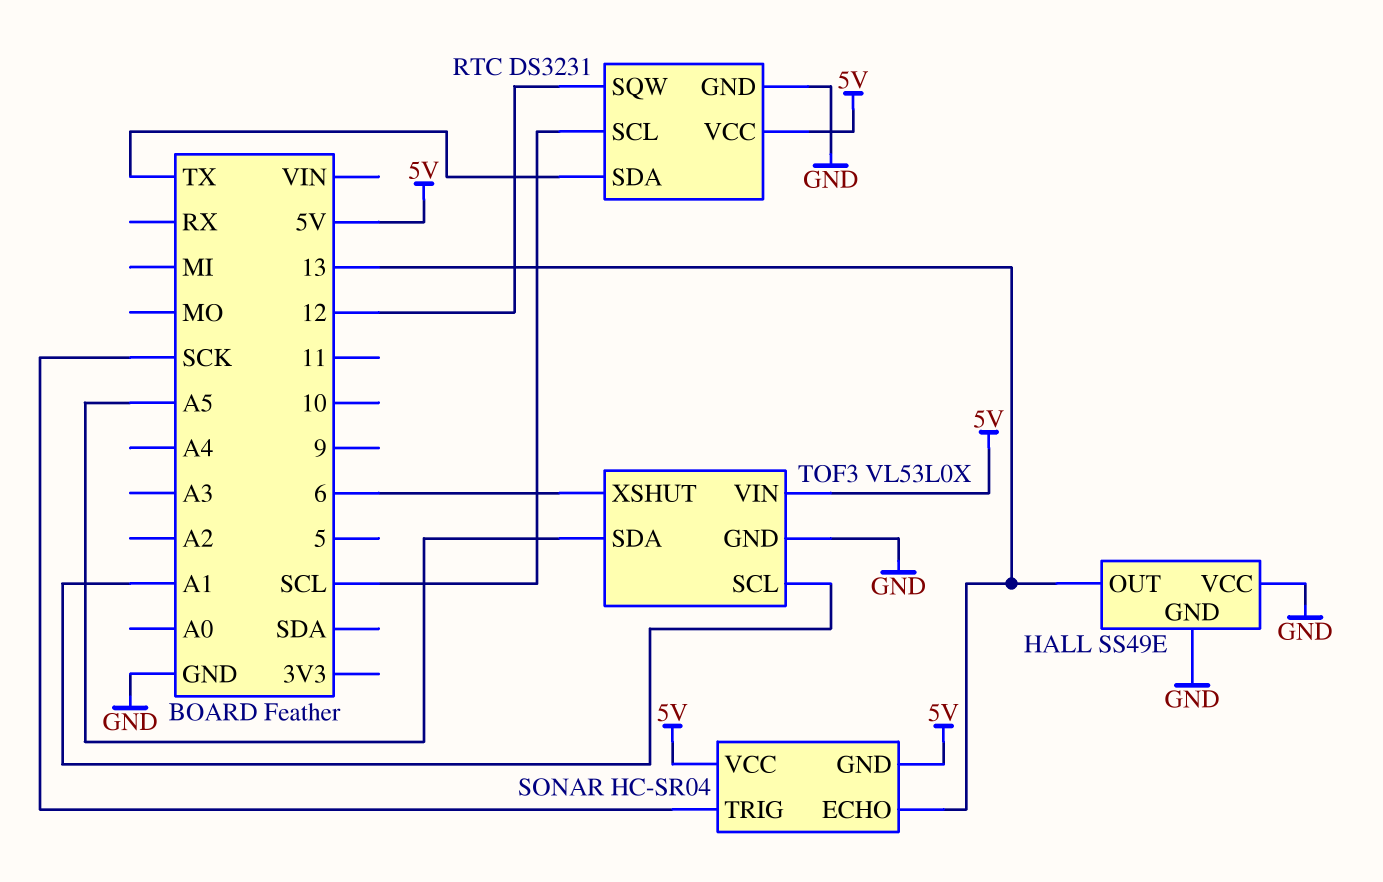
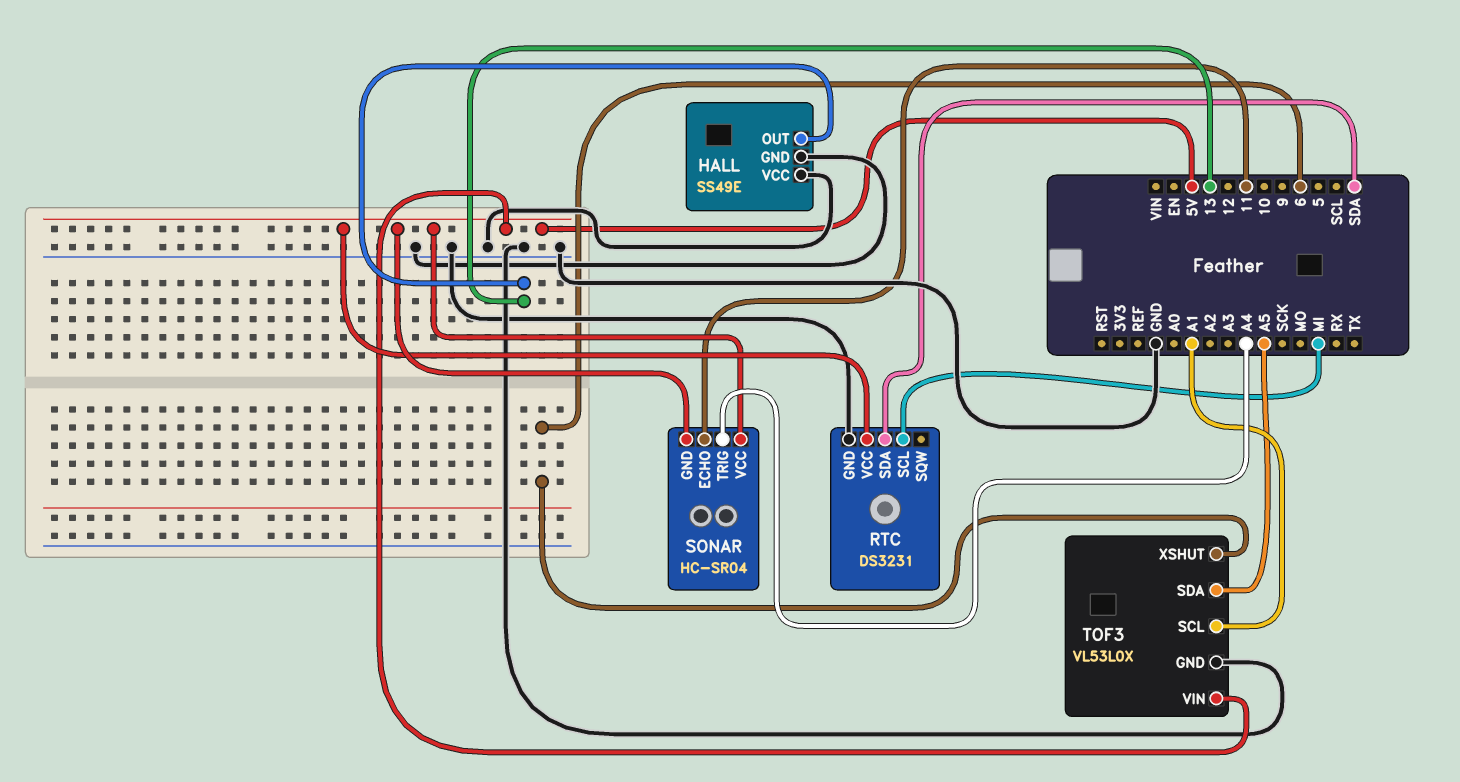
RTC pin SCL: SCL -> MI
RTC pin SDA: TX -> SDA
RTC pin SQW: 12 -> none
SONAR pin ECHO: 13 -> 11
SONAR pin TRIG: SCK -> A4

